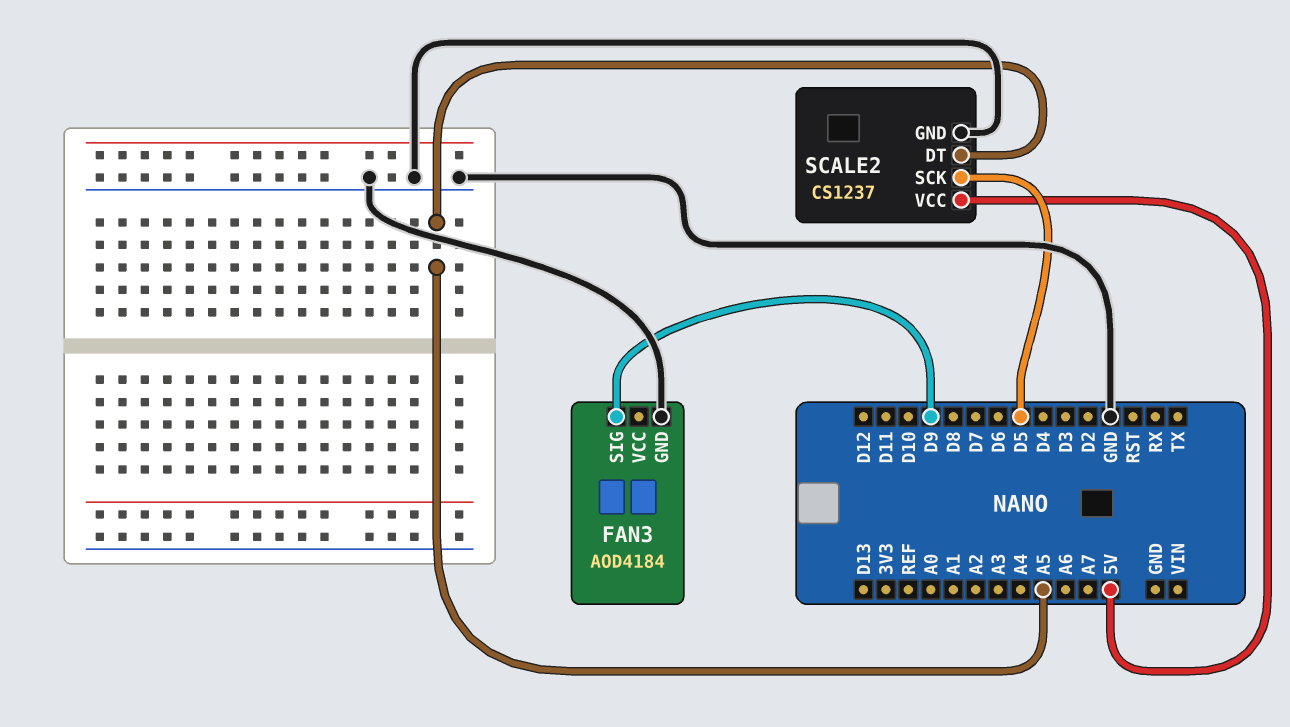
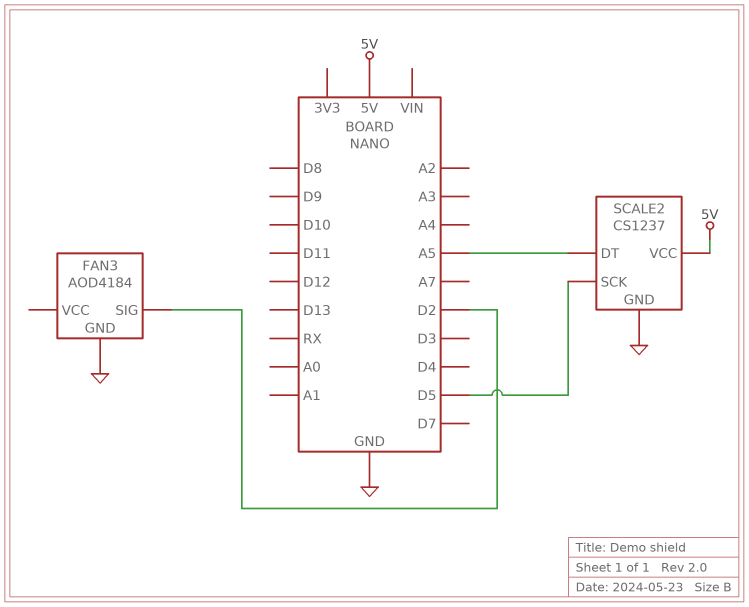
FAN3 pin SIG: D9 -> D2

